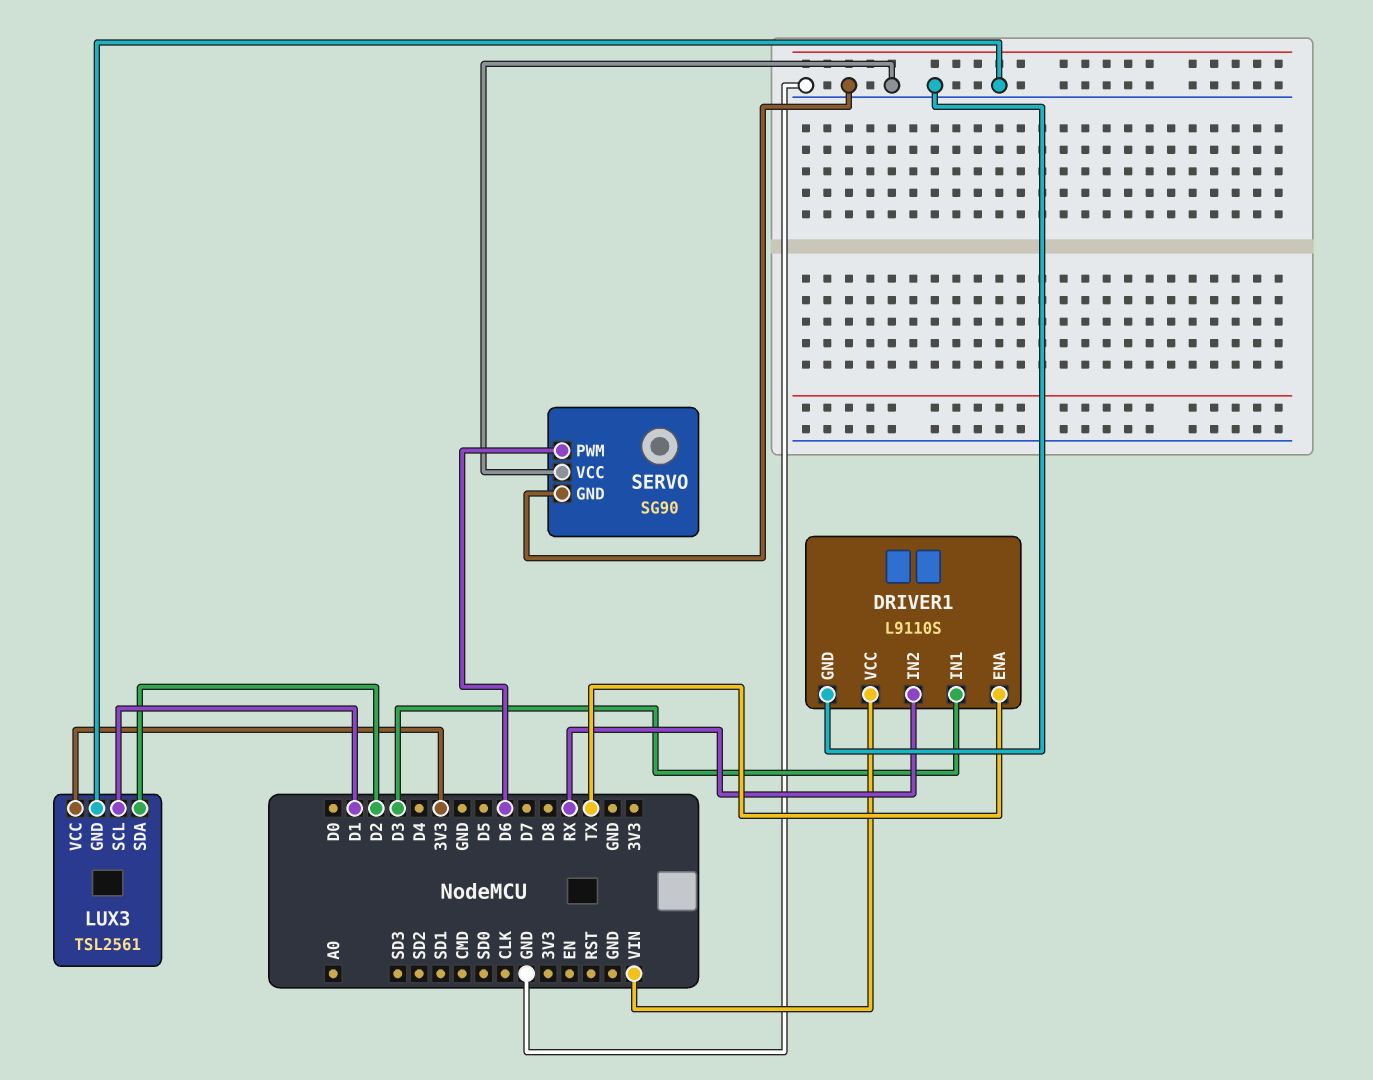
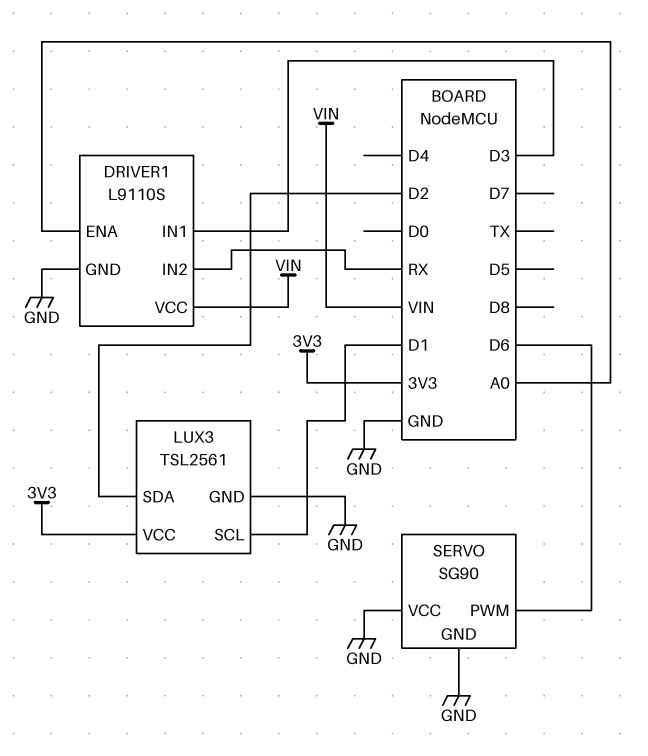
DRIVER1 pin ENA: TX -> A0

